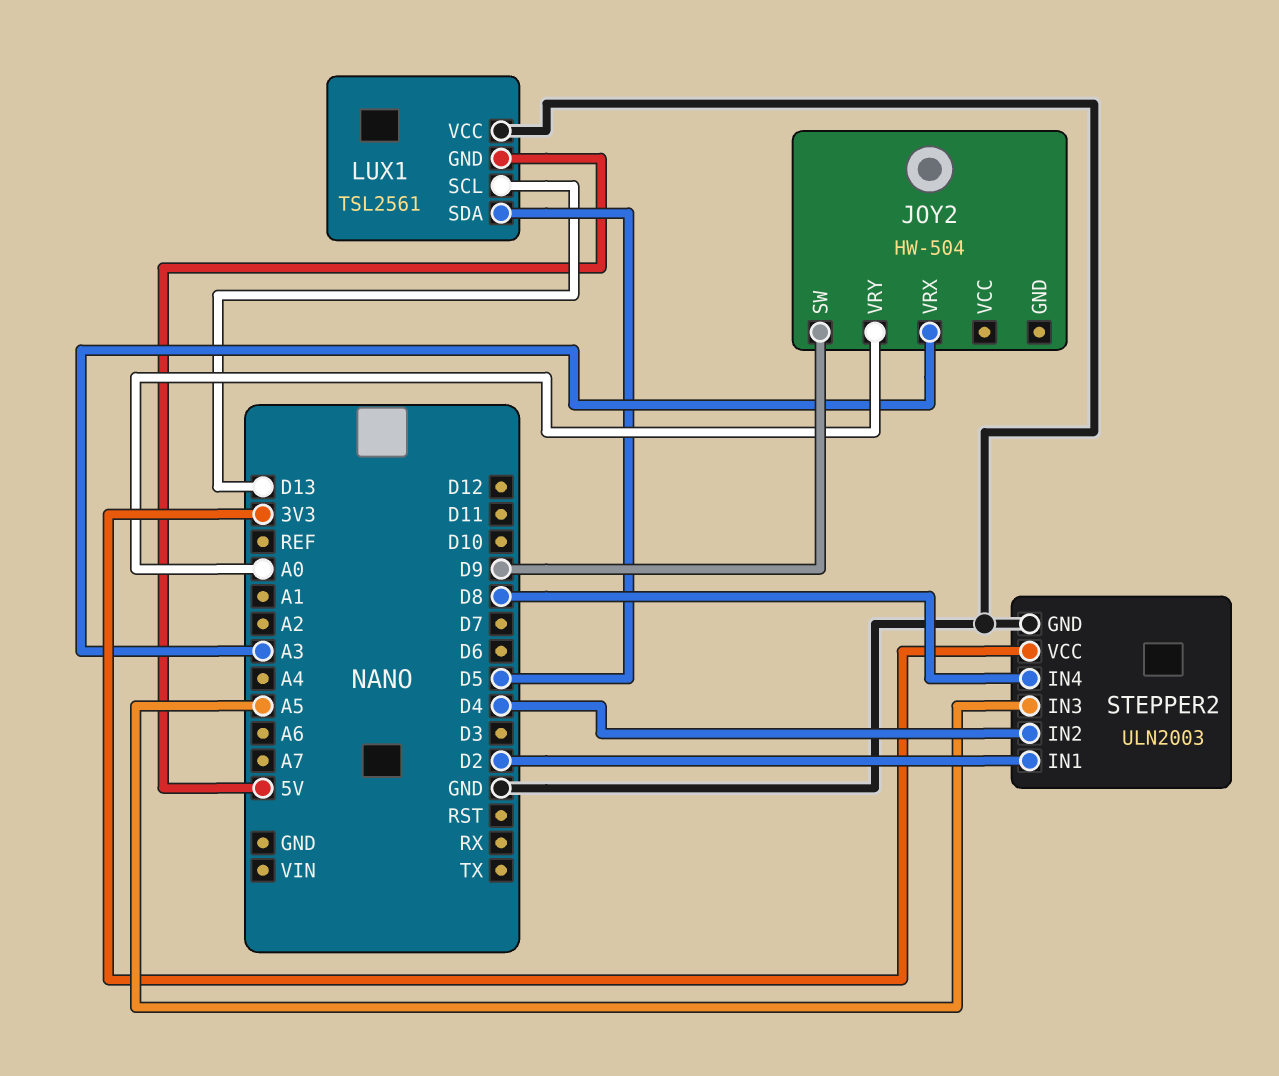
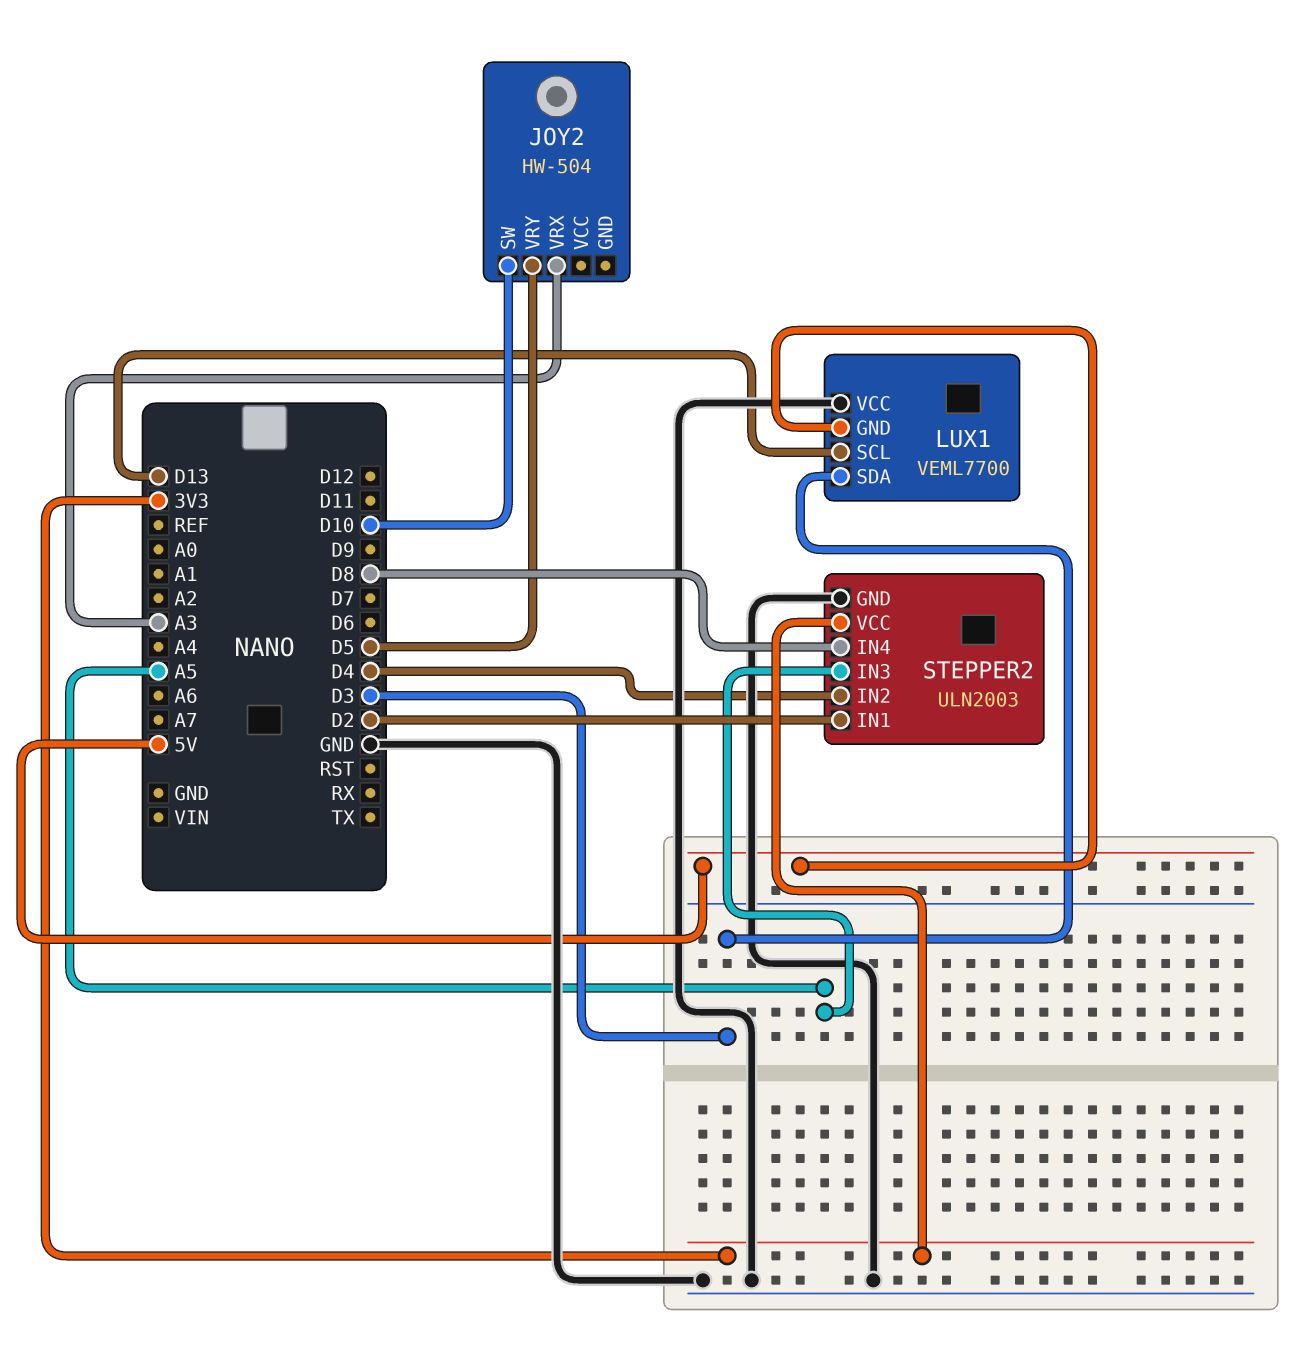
JOY2 pin SW: D9 -> D10
JOY2 pin VRY: A0 -> D5
LUX1: TSL2561 -> VEML7700
LUX1 pin SDA: D5 -> D3

